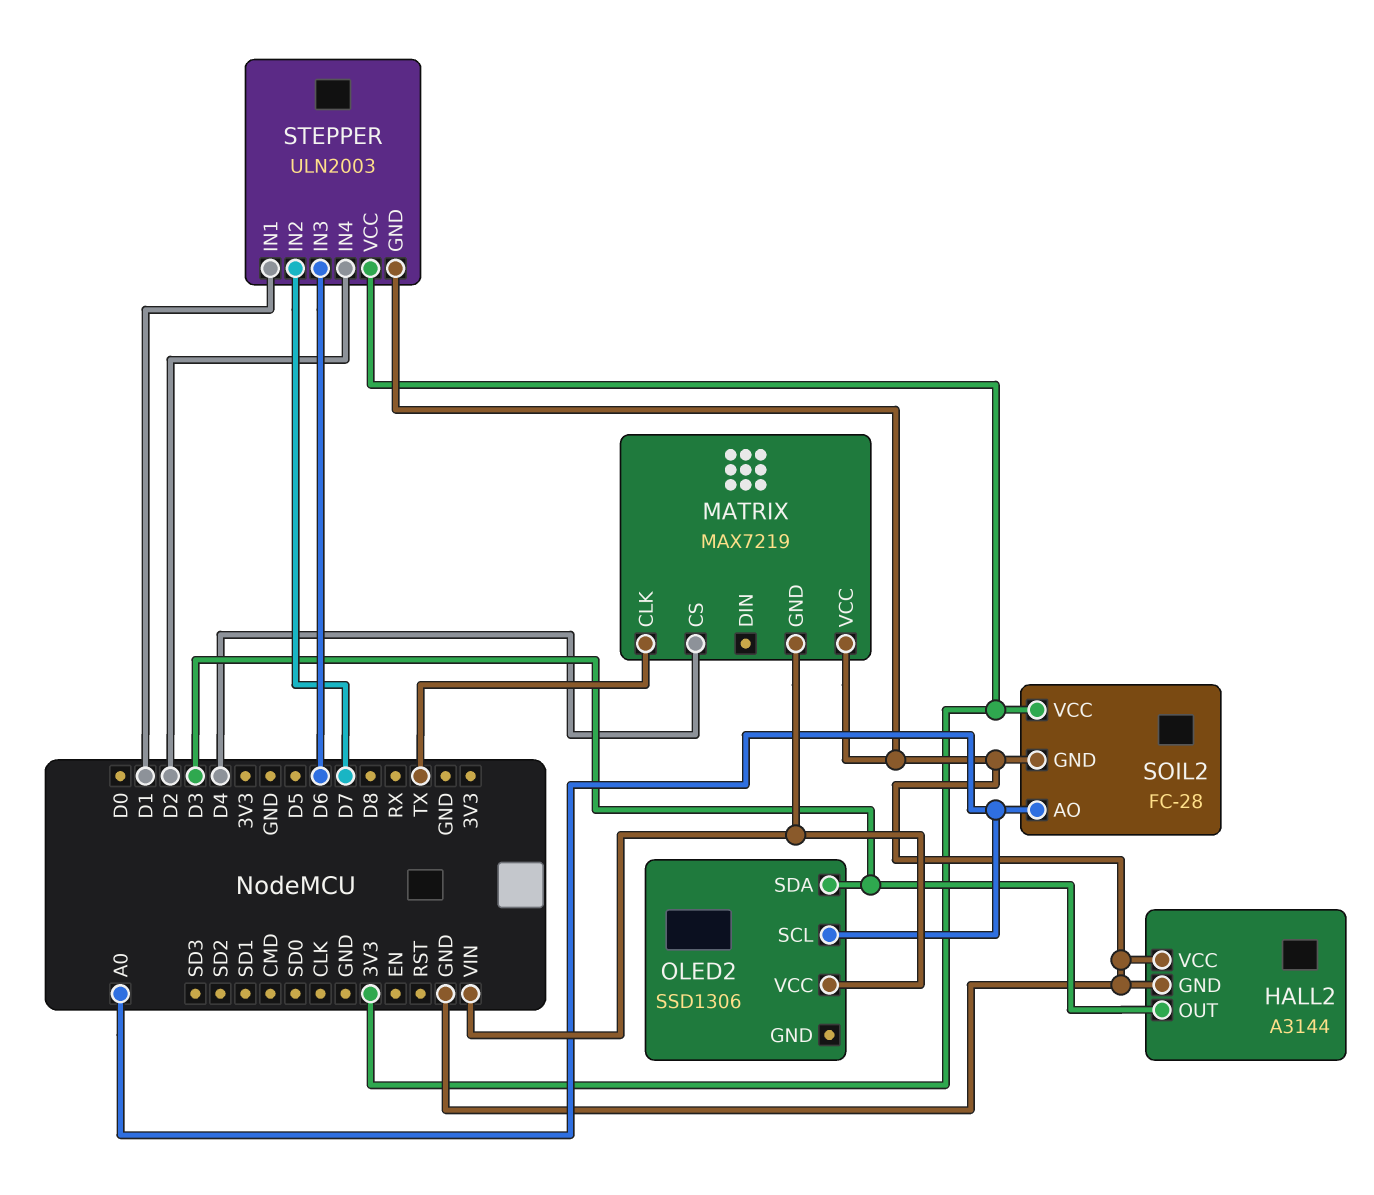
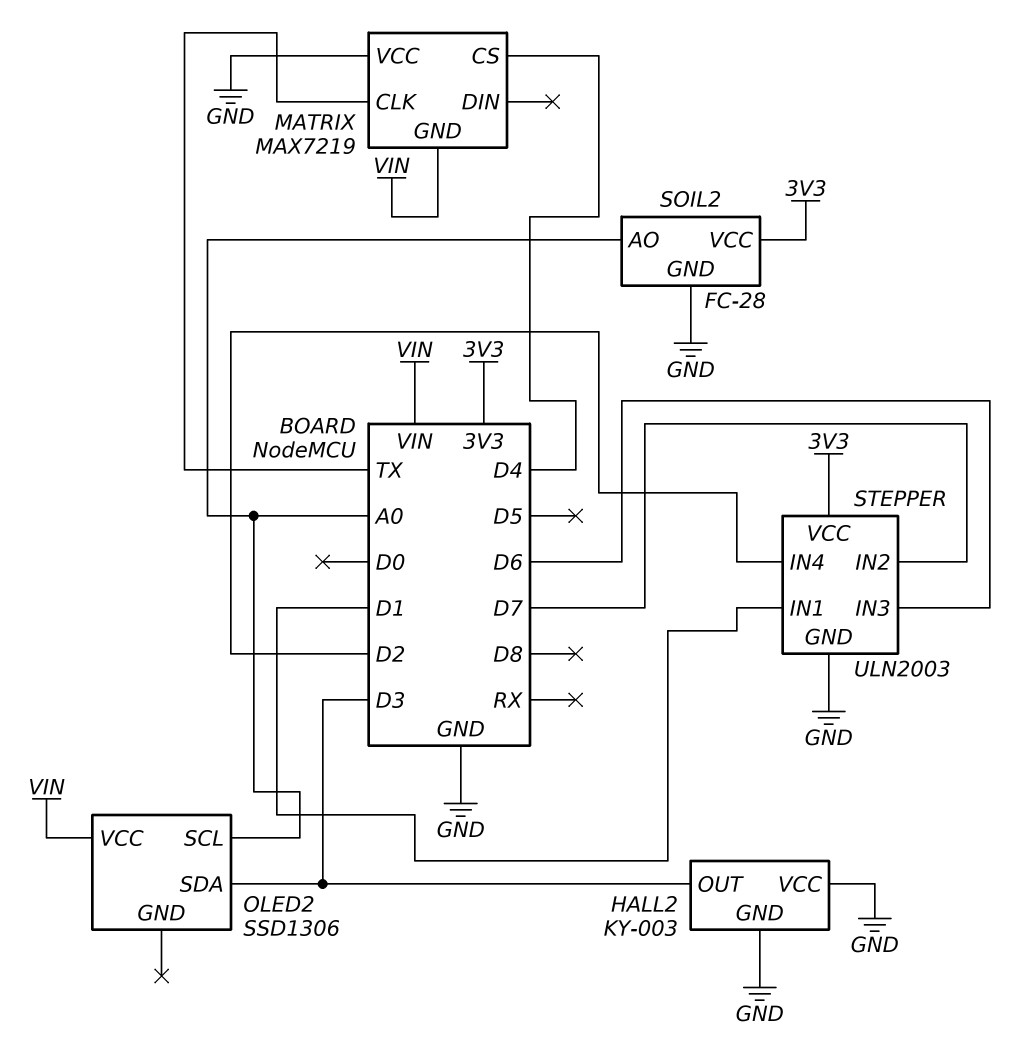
HALL2: A3144 -> KY-003

